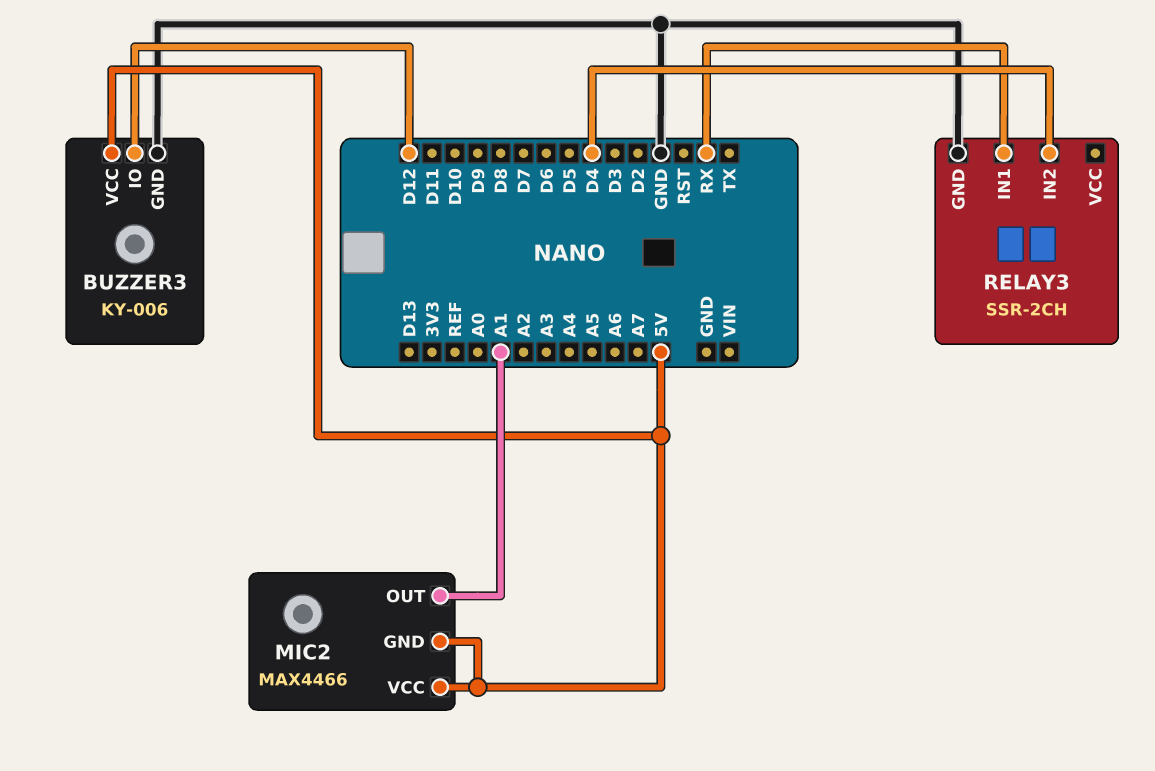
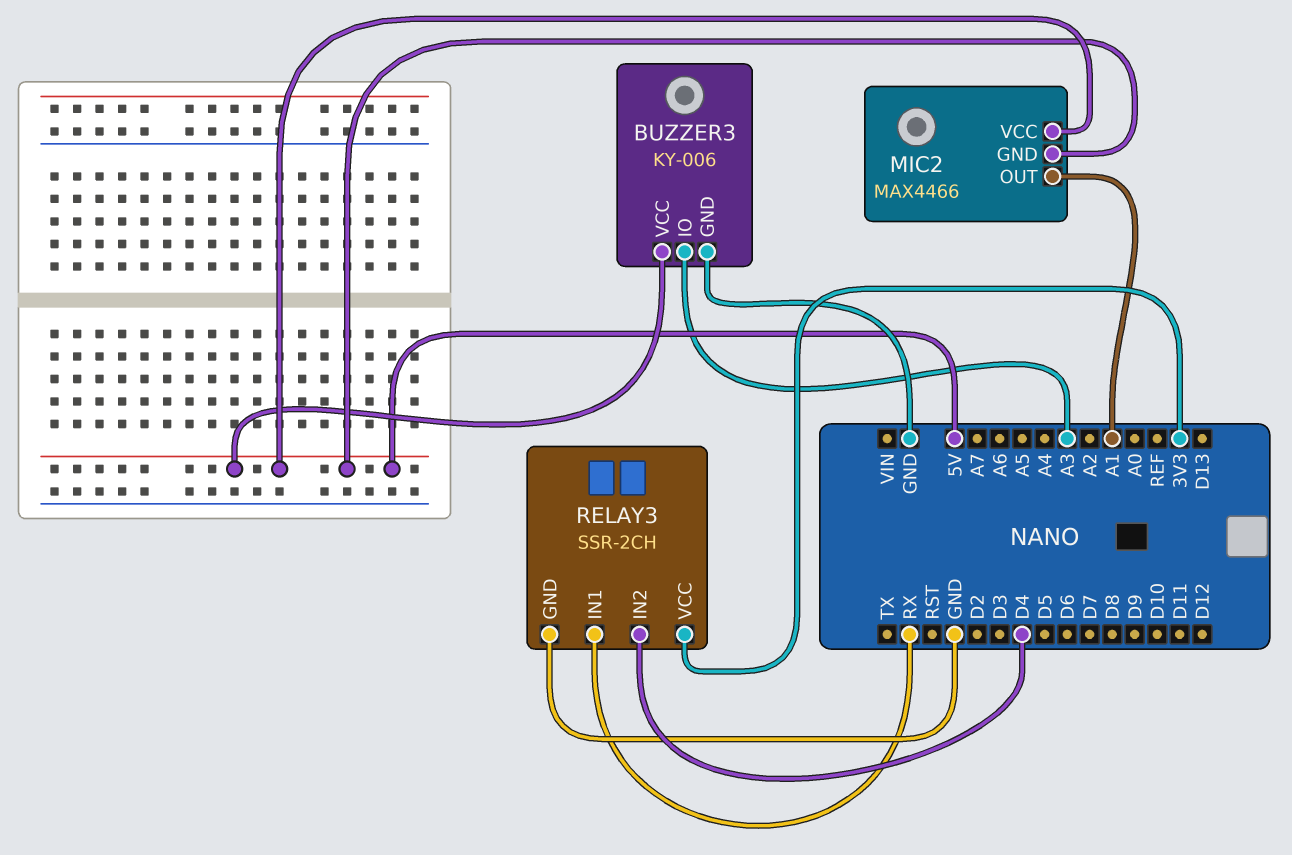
BUZZER3 pin IO: D12 -> A3
RELAY3 pin VCC: none -> 3V3

